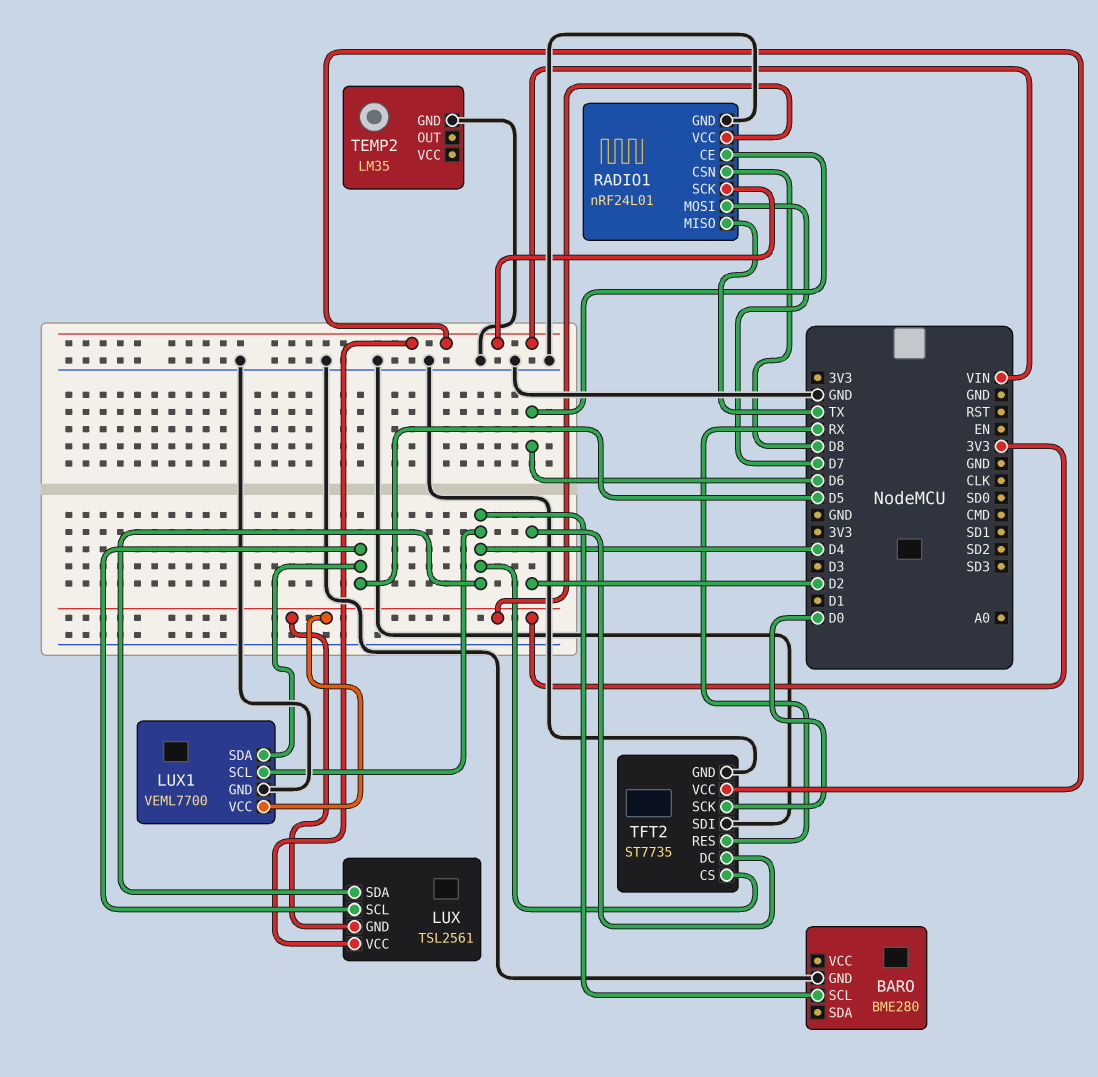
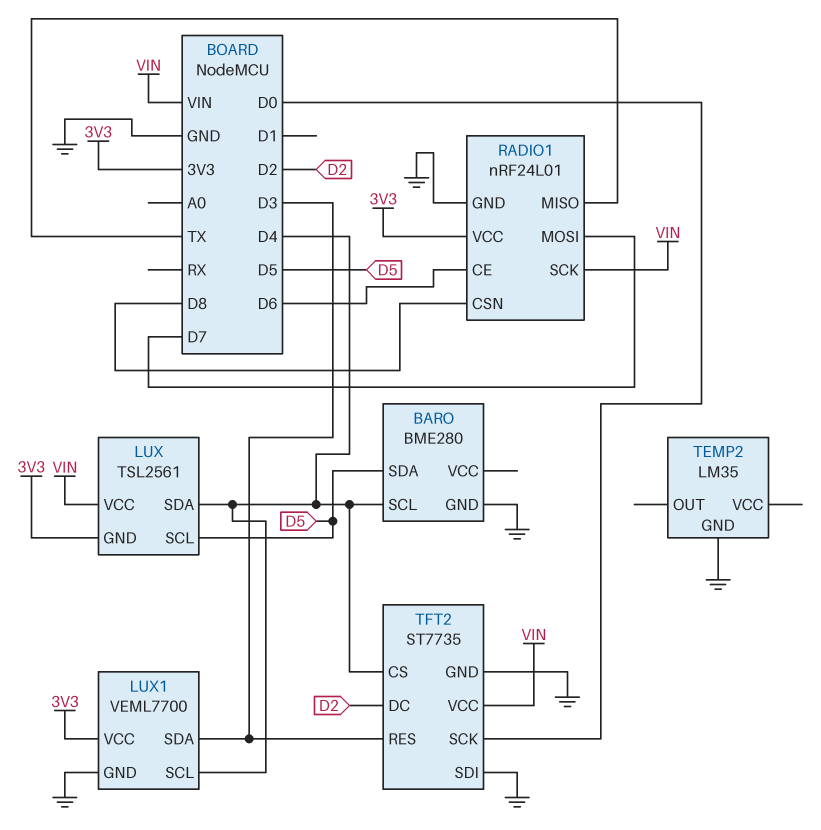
BARO pin SDA: none -> D5
LUX1 pin SDA: D5 -> D3
TFT2 pin RES: RX -> D3

